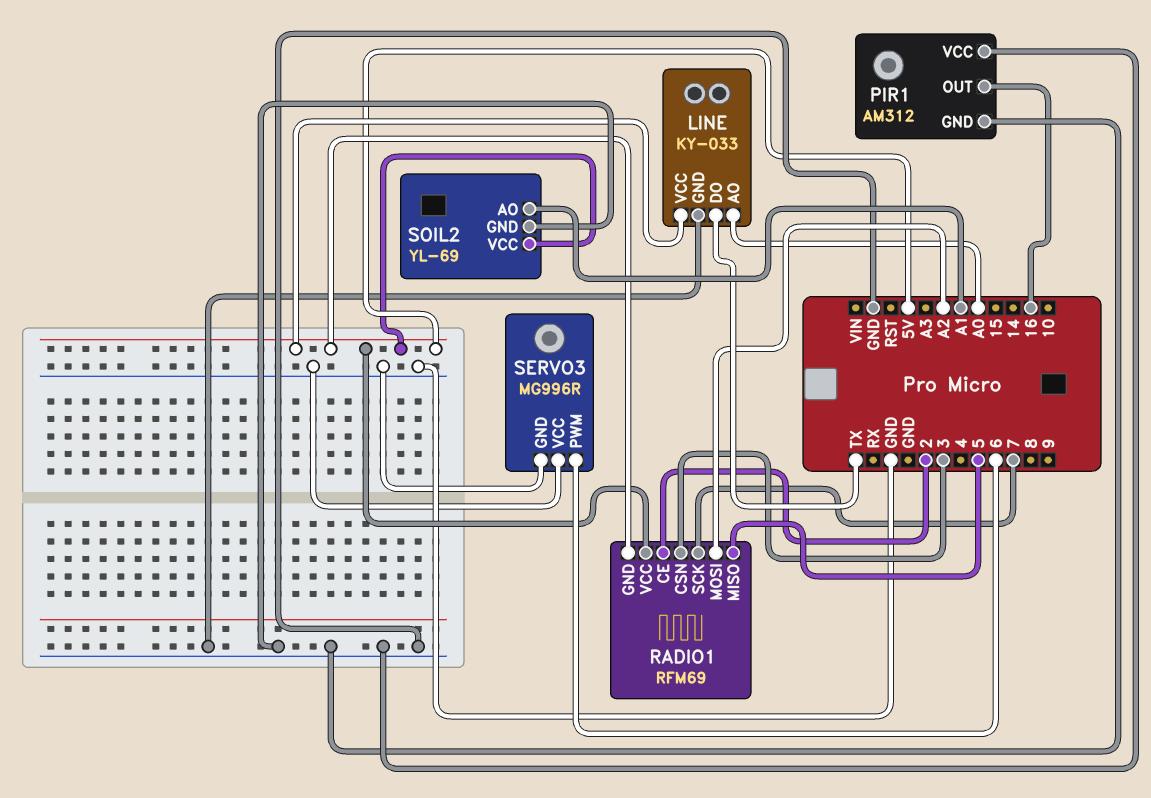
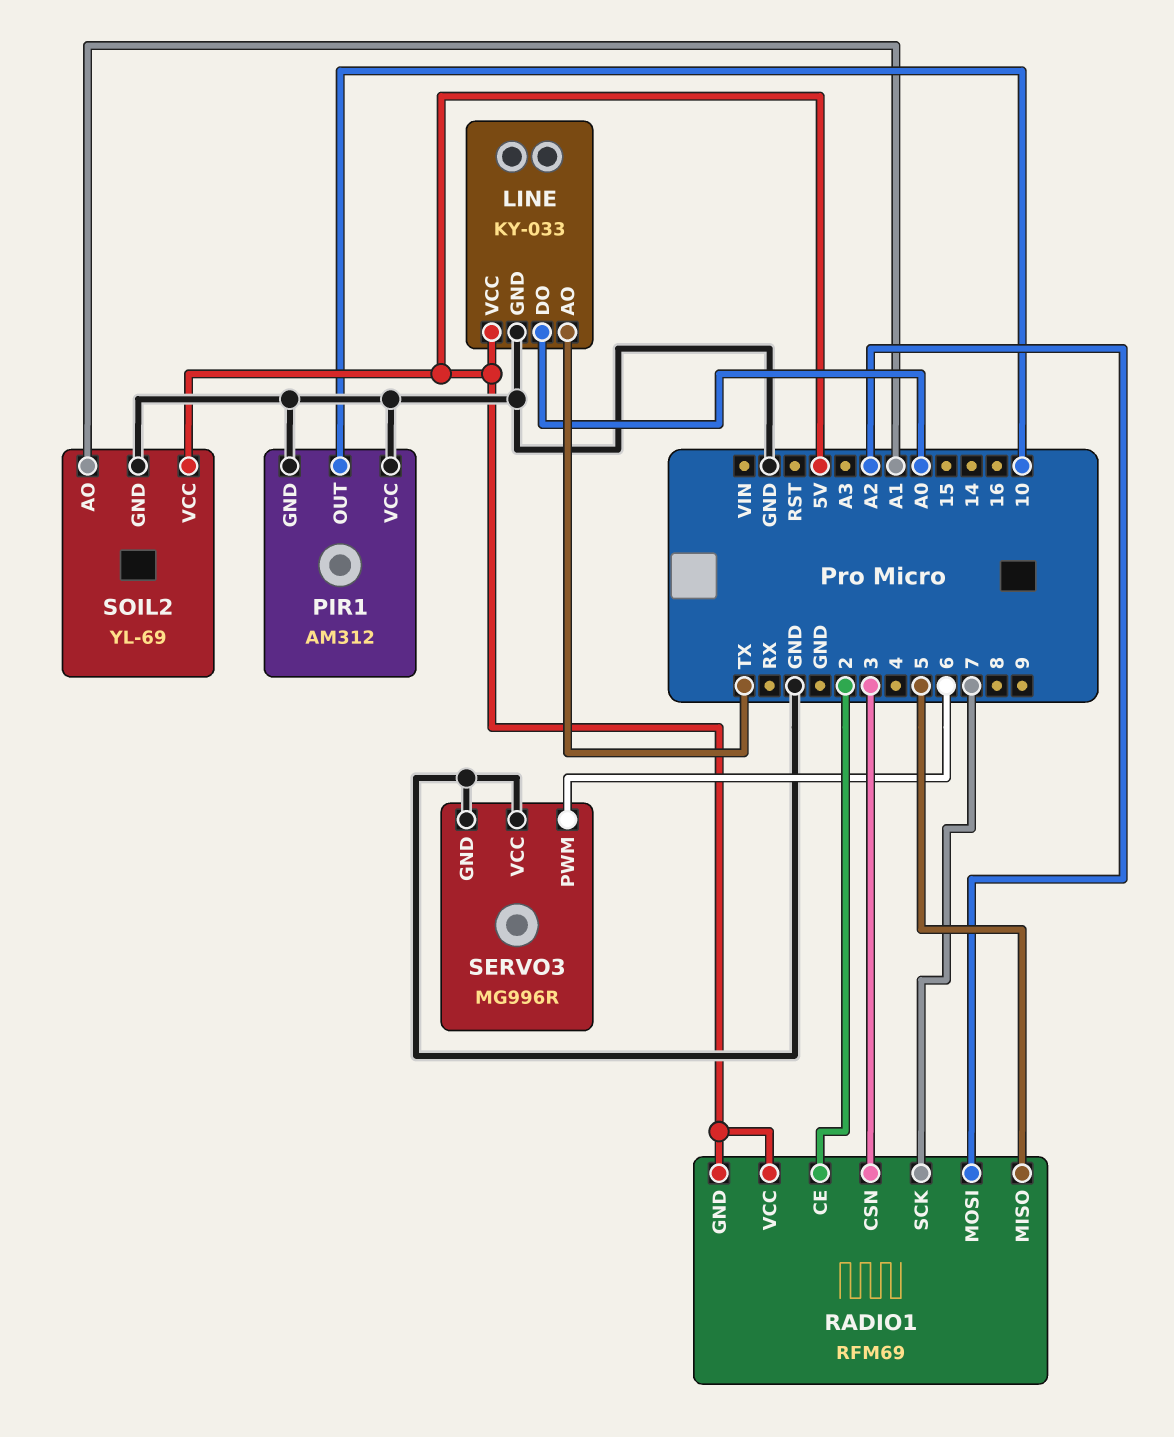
LINE pin AO: A0 -> TX
LINE pin DO: TX -> A0
PIR1 pin OUT: 16 -> 10

